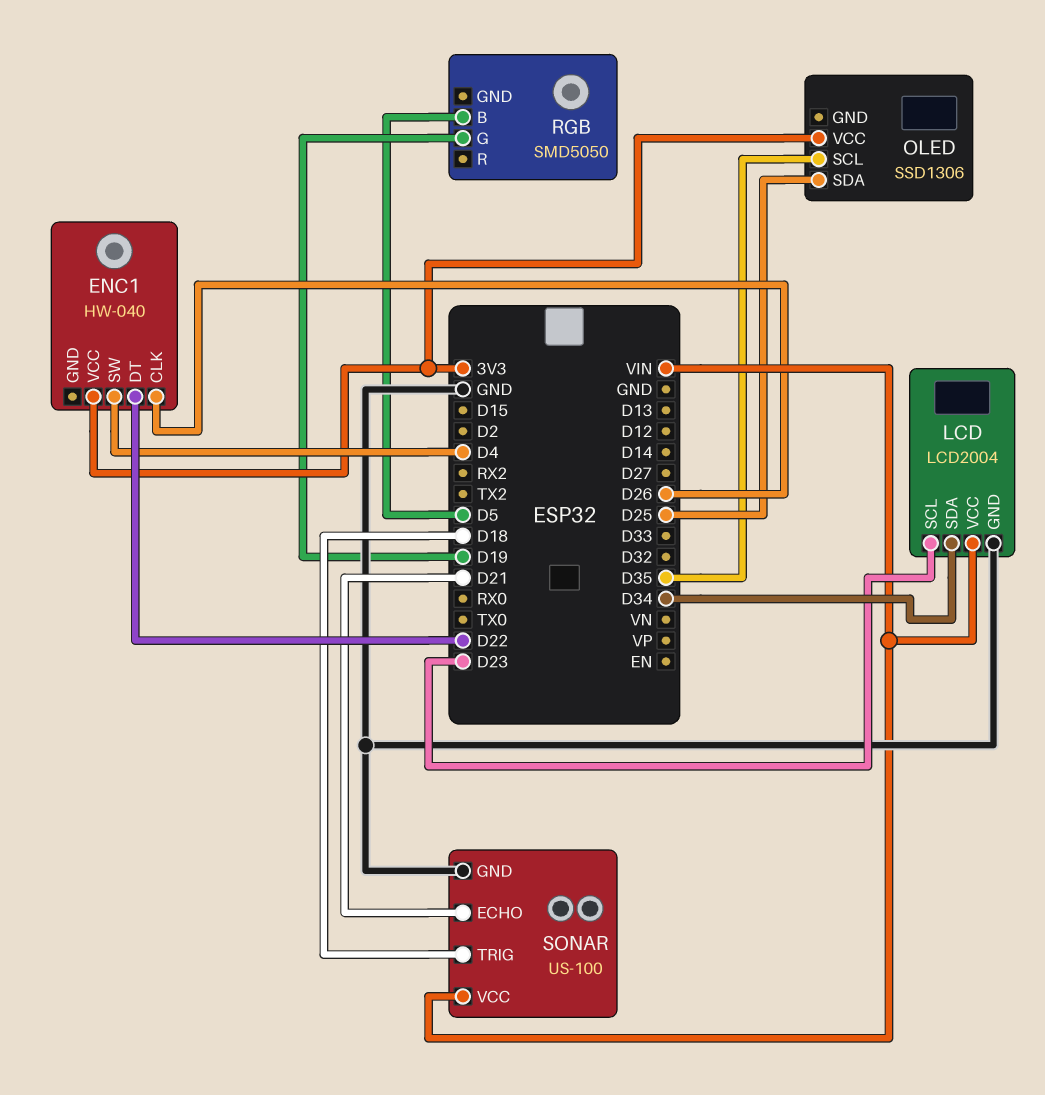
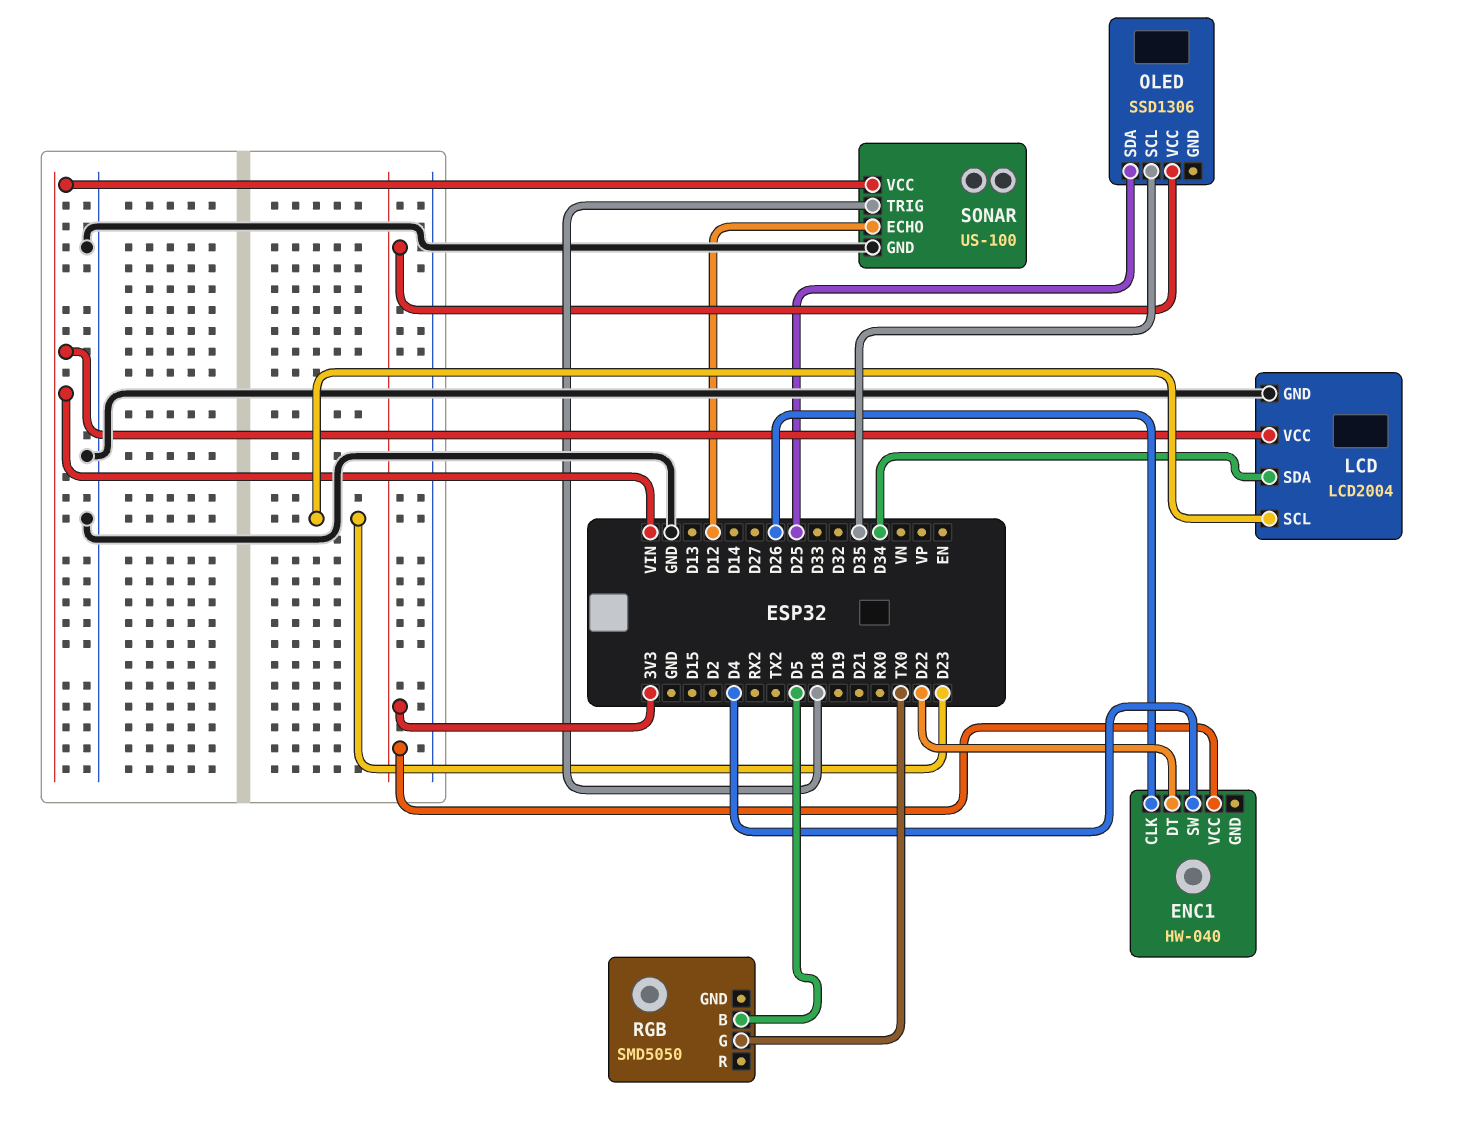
RGB pin G: D19 -> TX0
SONAR pin ECHO: D21 -> D12

